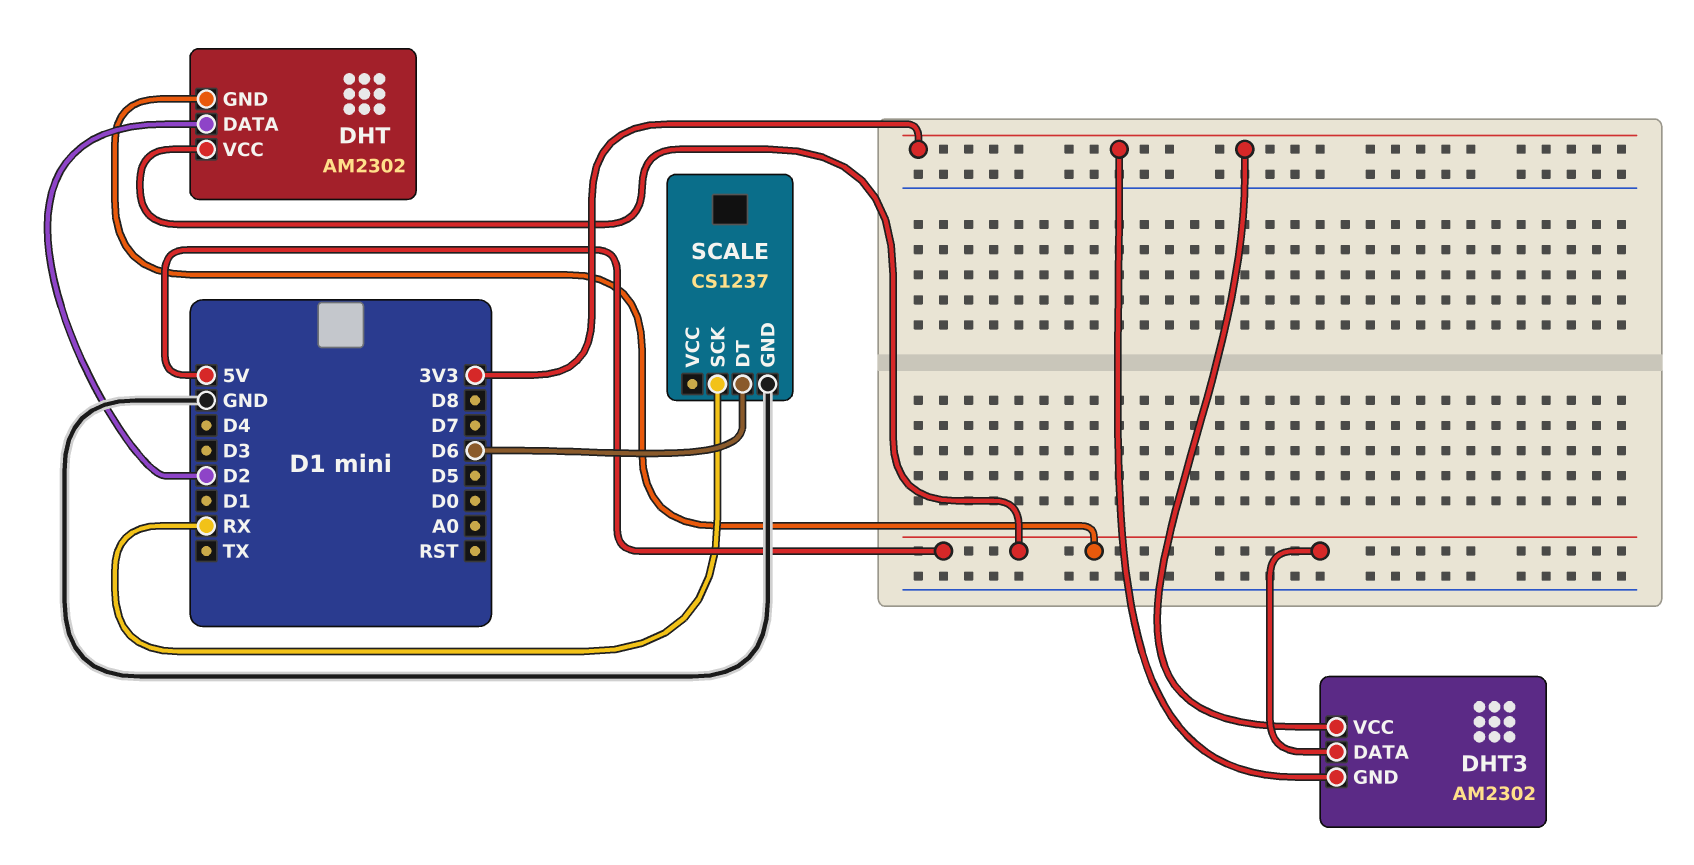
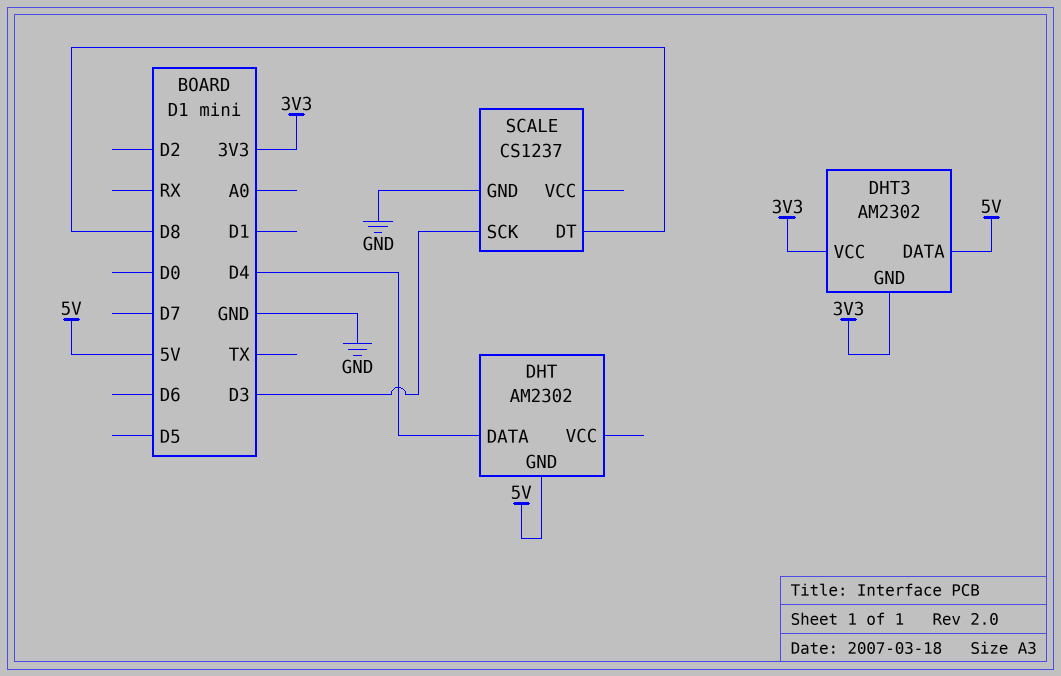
DHT pin DATA: D2 -> D4
DHT pin VCC: 5V -> none
SCALE pin DT: D6 -> D8
SCALE pin SCK: RX -> D3

